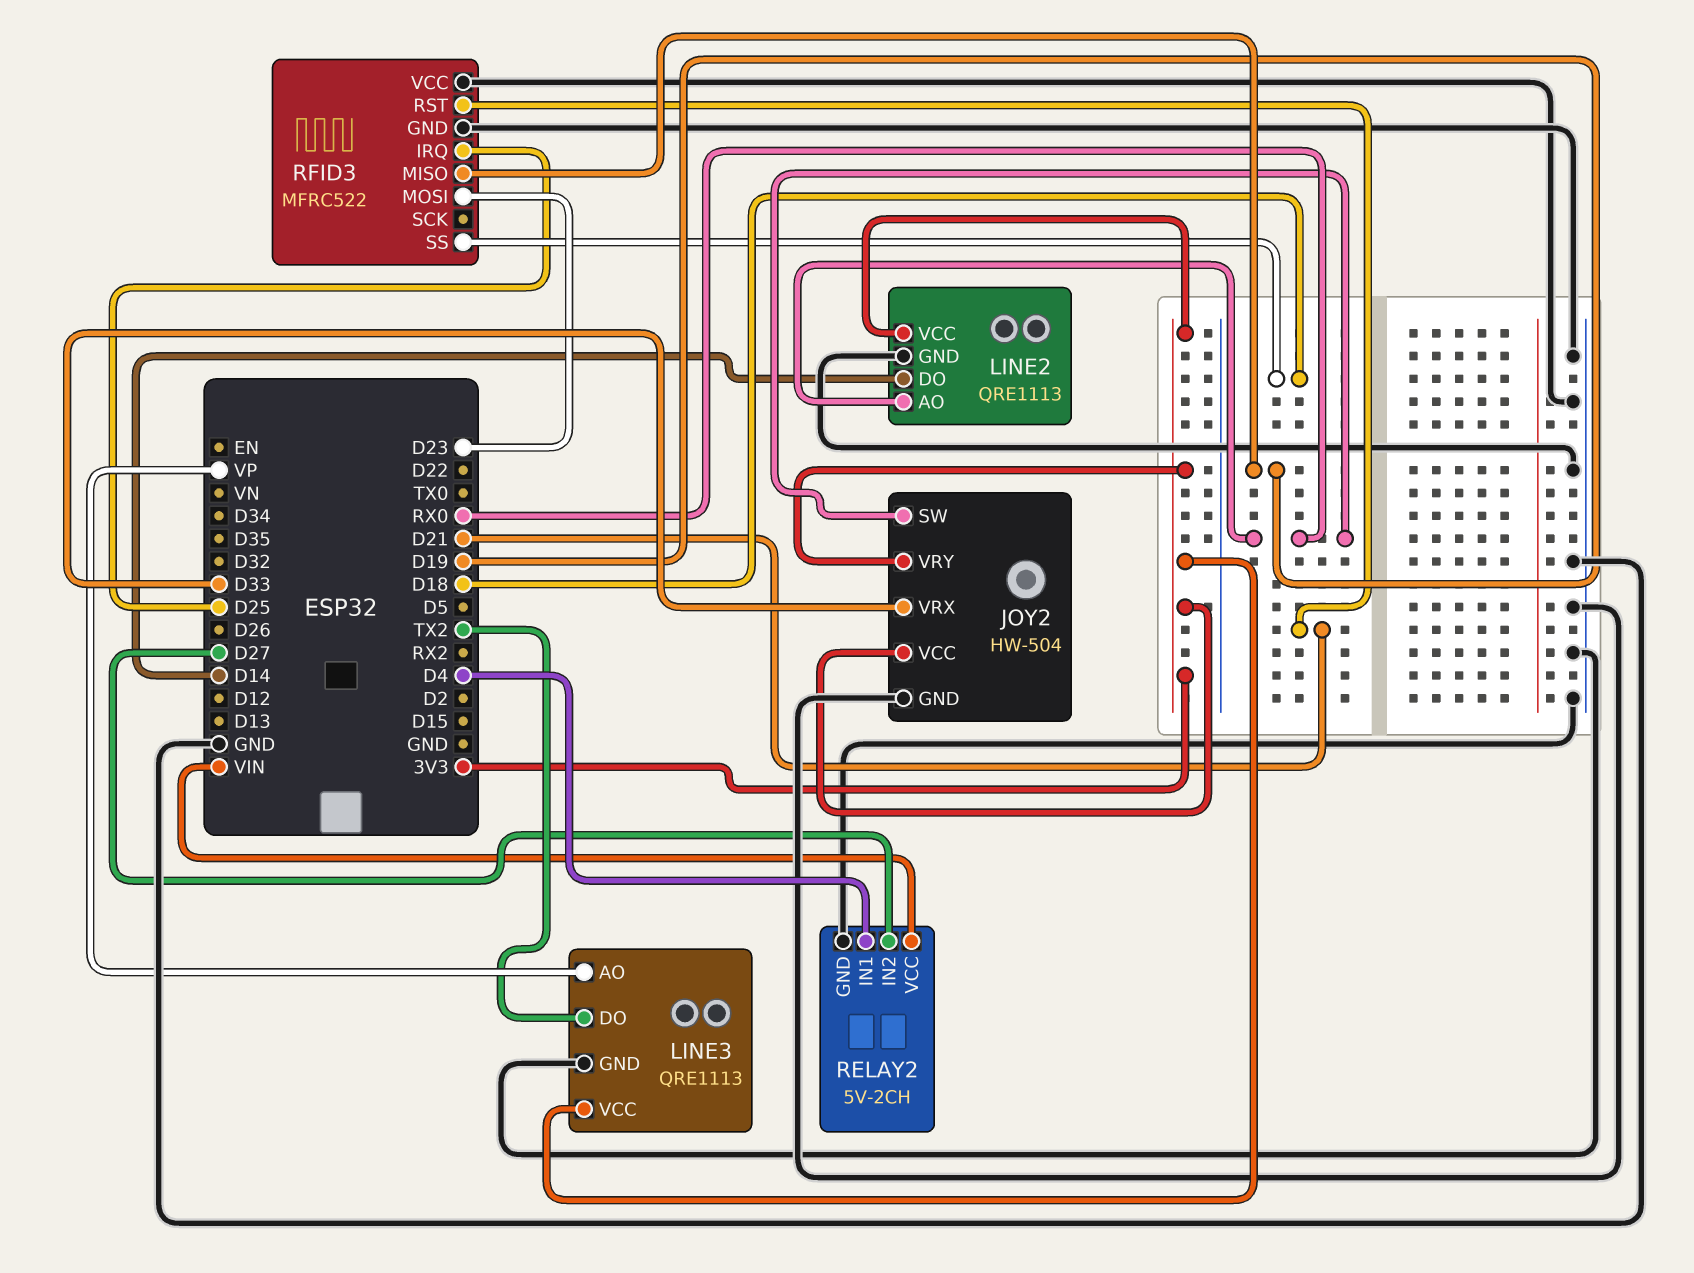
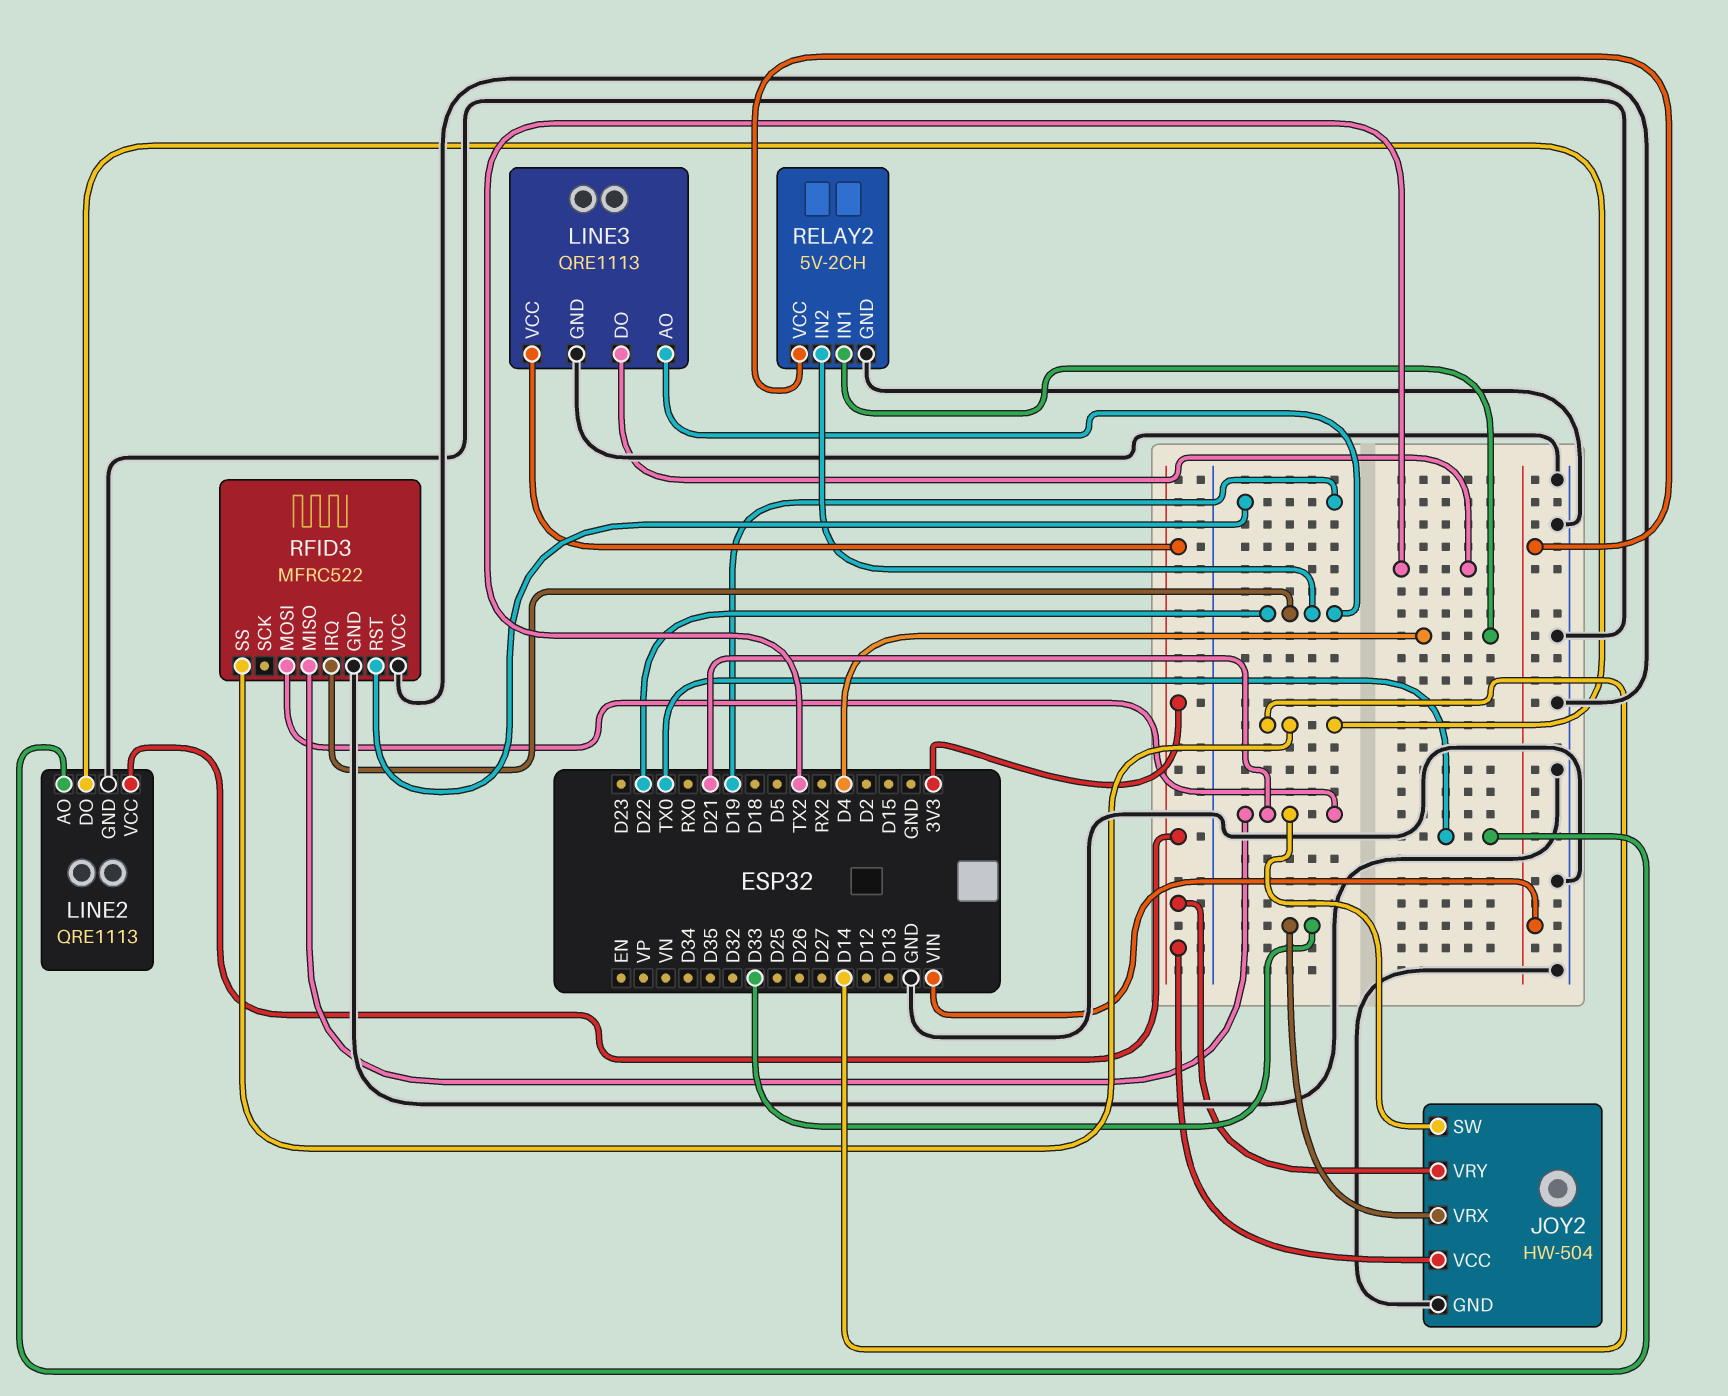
JOY2 pin SW: RX0 -> D21
LINE2 pin AO: RX0 -> TX0
LINE3 pin AO: VP -> D22
RELAY2 pin IN2: D27 -> D22
RFID3 pin IRQ: D25 -> D22
RFID3 pin MISO: D19 -> D21
RFID3 pin MOSI: D23 -> D21
RFID3 pin RST: D21 -> D19
RFID3 pin SS: D18 -> D14

